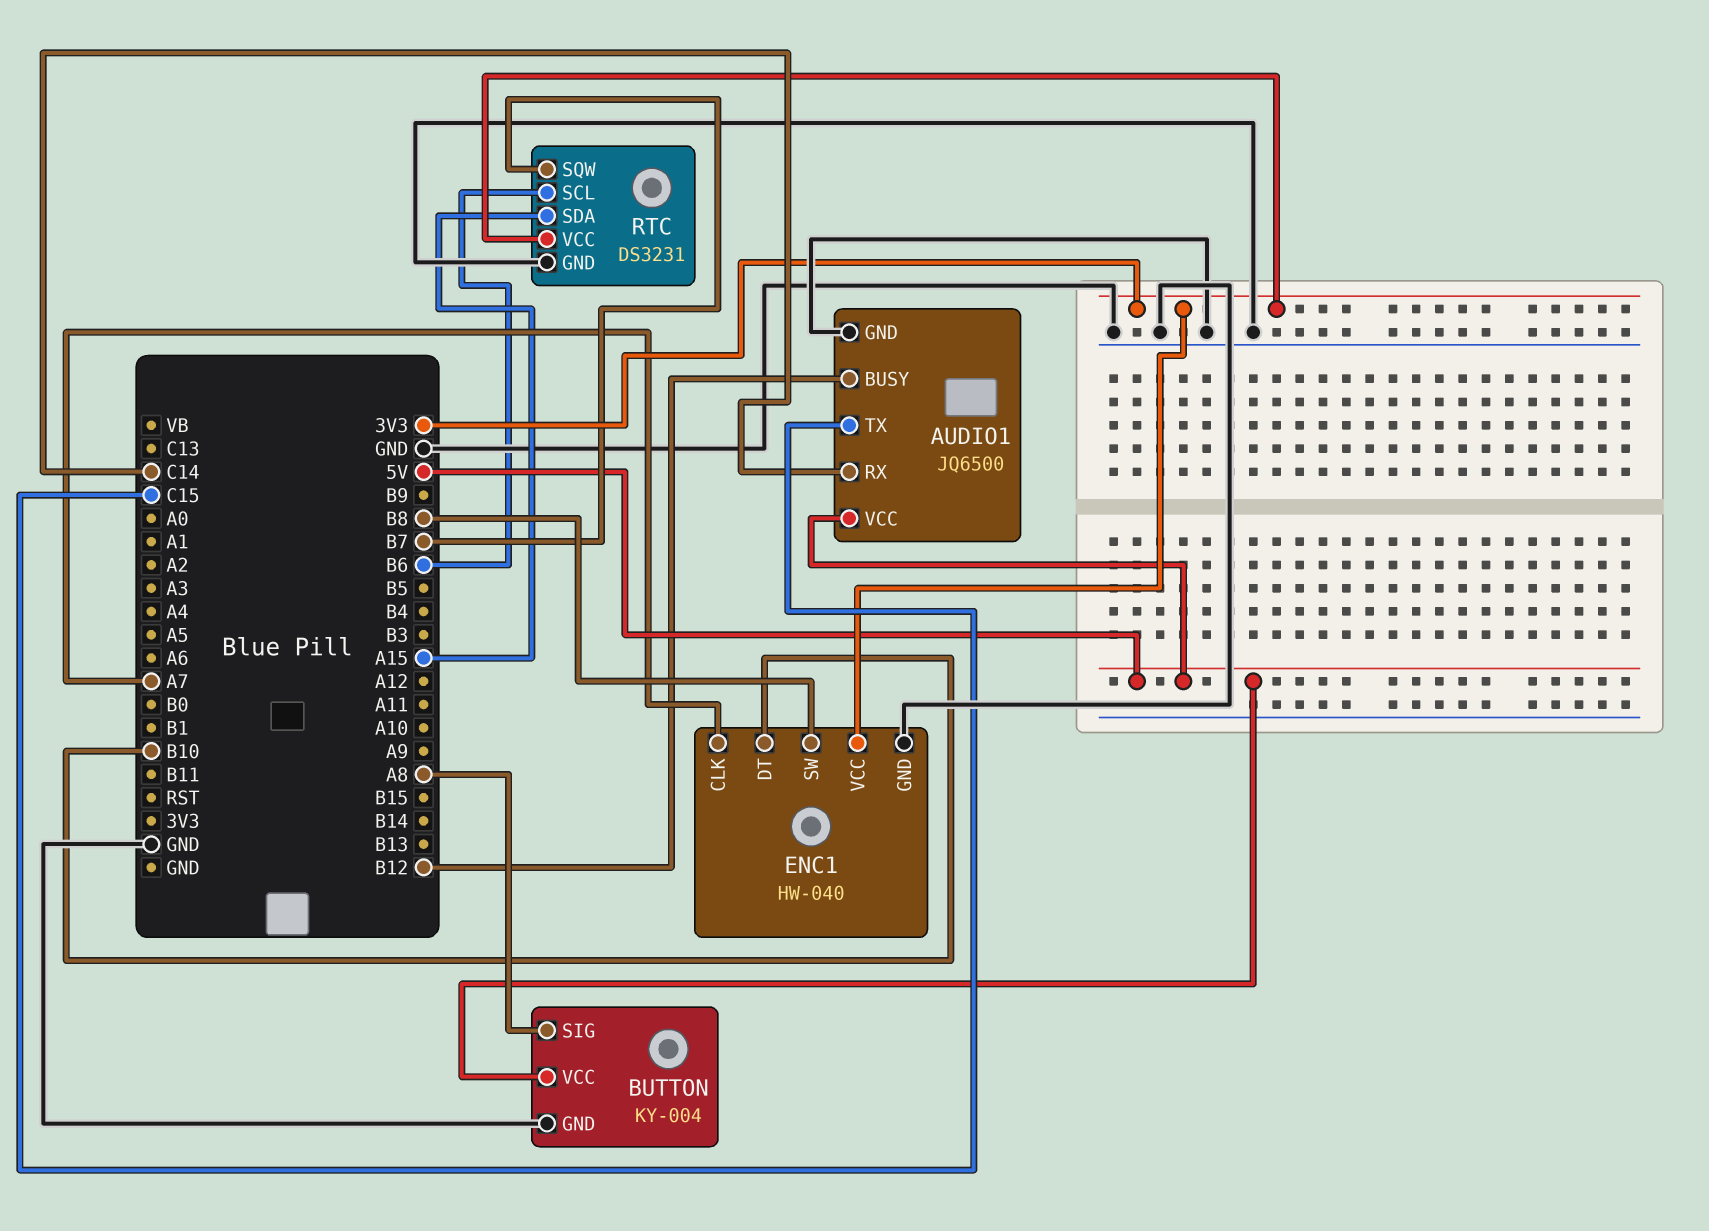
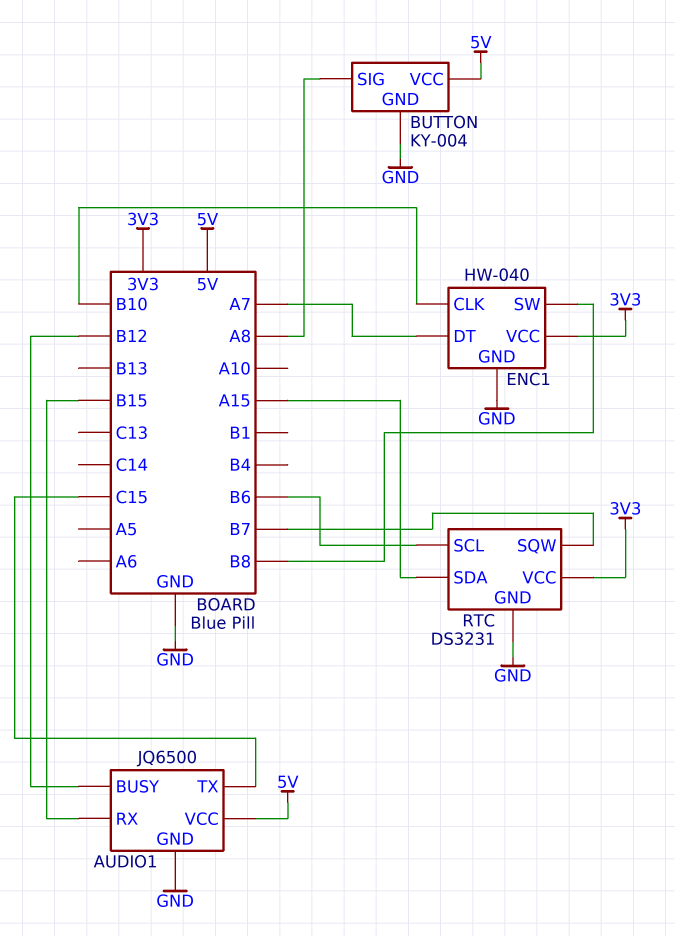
AUDIO1 pin RX: C14 -> B15
ENC1 pin CLK: A7 -> B10
ENC1 pin DT: B10 -> A7

